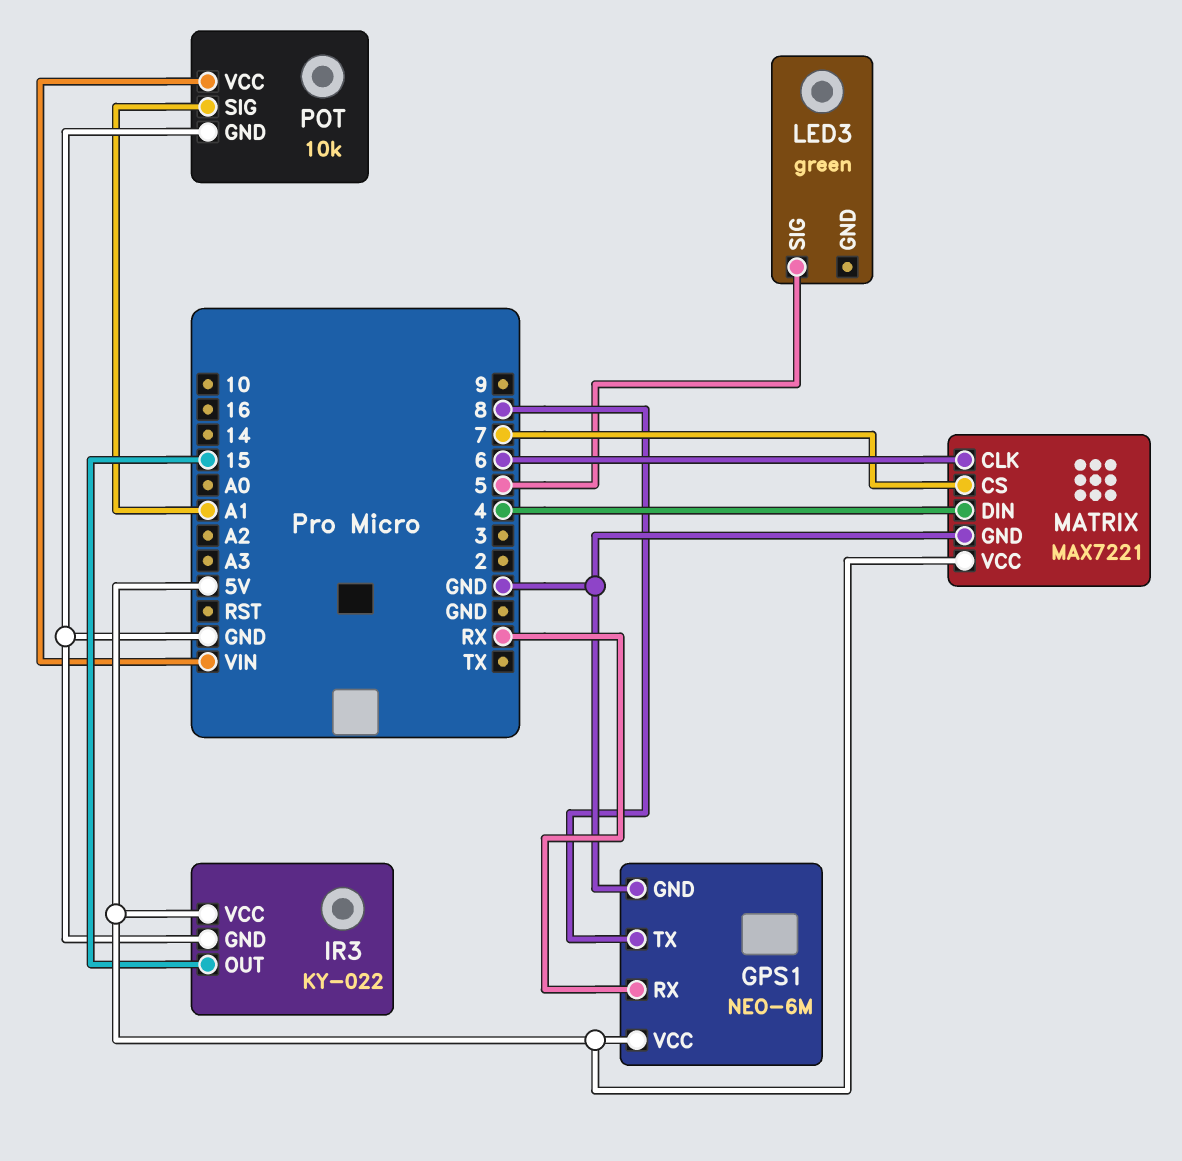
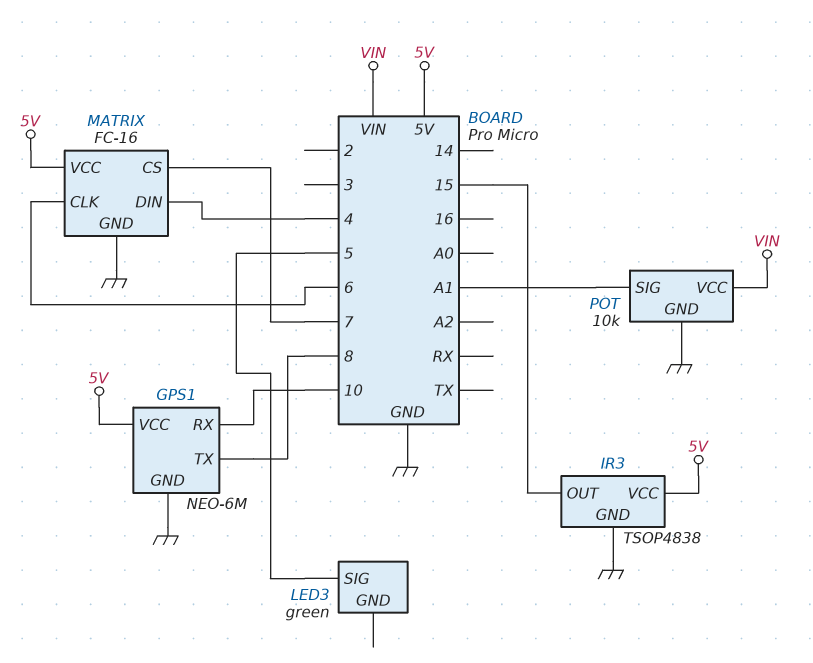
GPS1 pin RX: RX -> 10
IR3: KY-022 -> TSOP4838
MATRIX: MAX7221 -> FC-16

